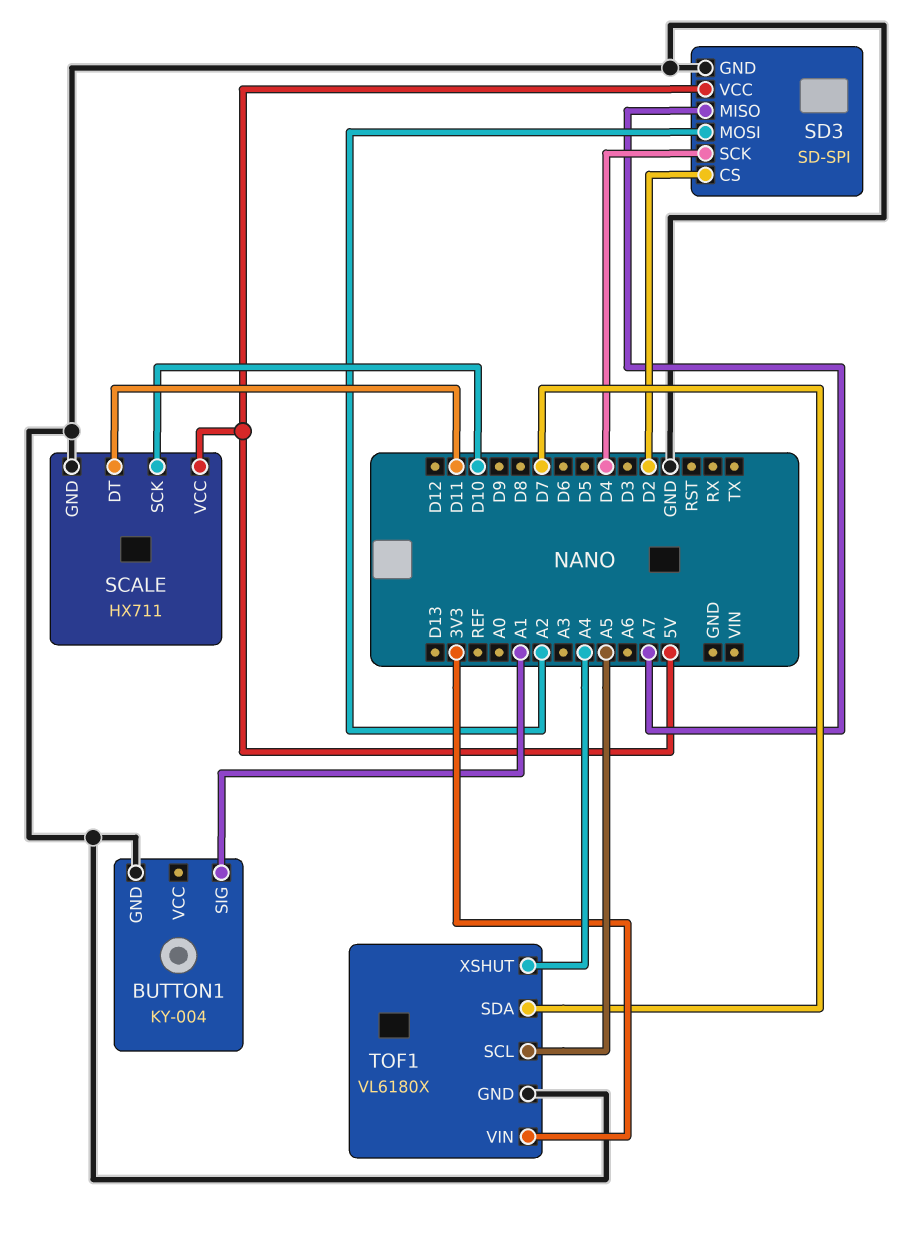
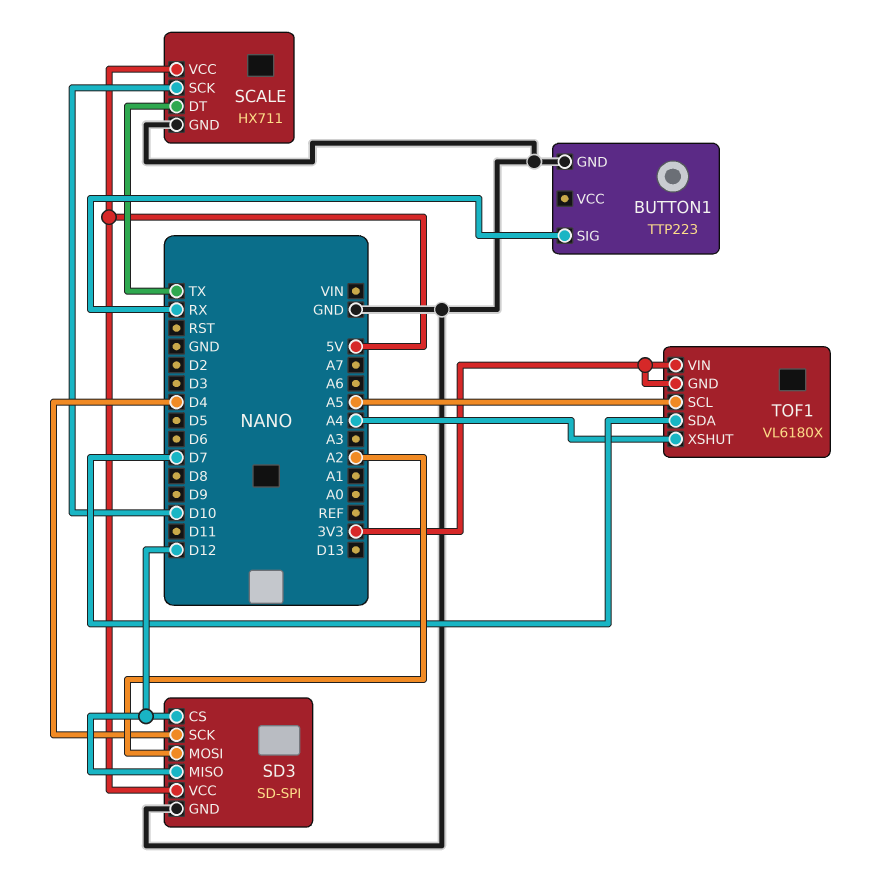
BUTTON1: KY-004 -> TTP223
BUTTON1 pin SIG: A1 -> RX
SCALE pin DT: D11 -> TX
SD3 pin CS: D2 -> D12
SD3 pin MISO: A7 -> D12
TOF1 pin GND: GND -> 3V3

